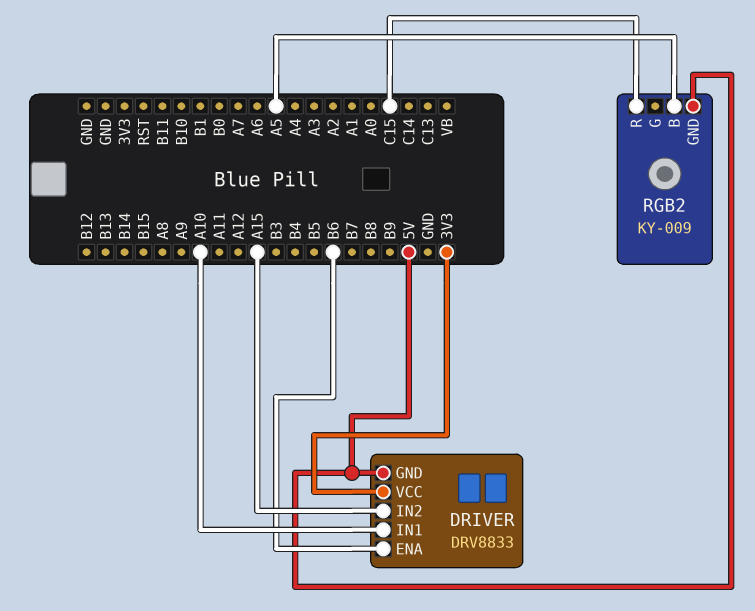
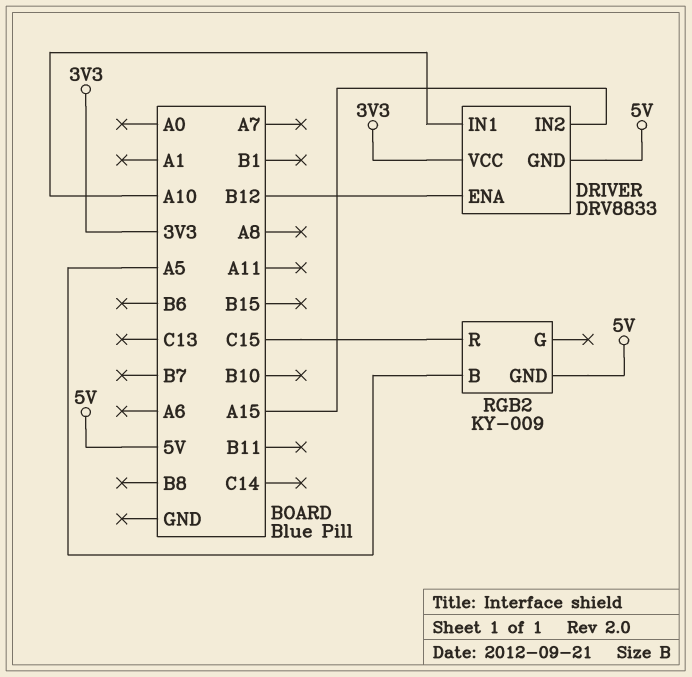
DRIVER pin ENA: B6 -> B12

